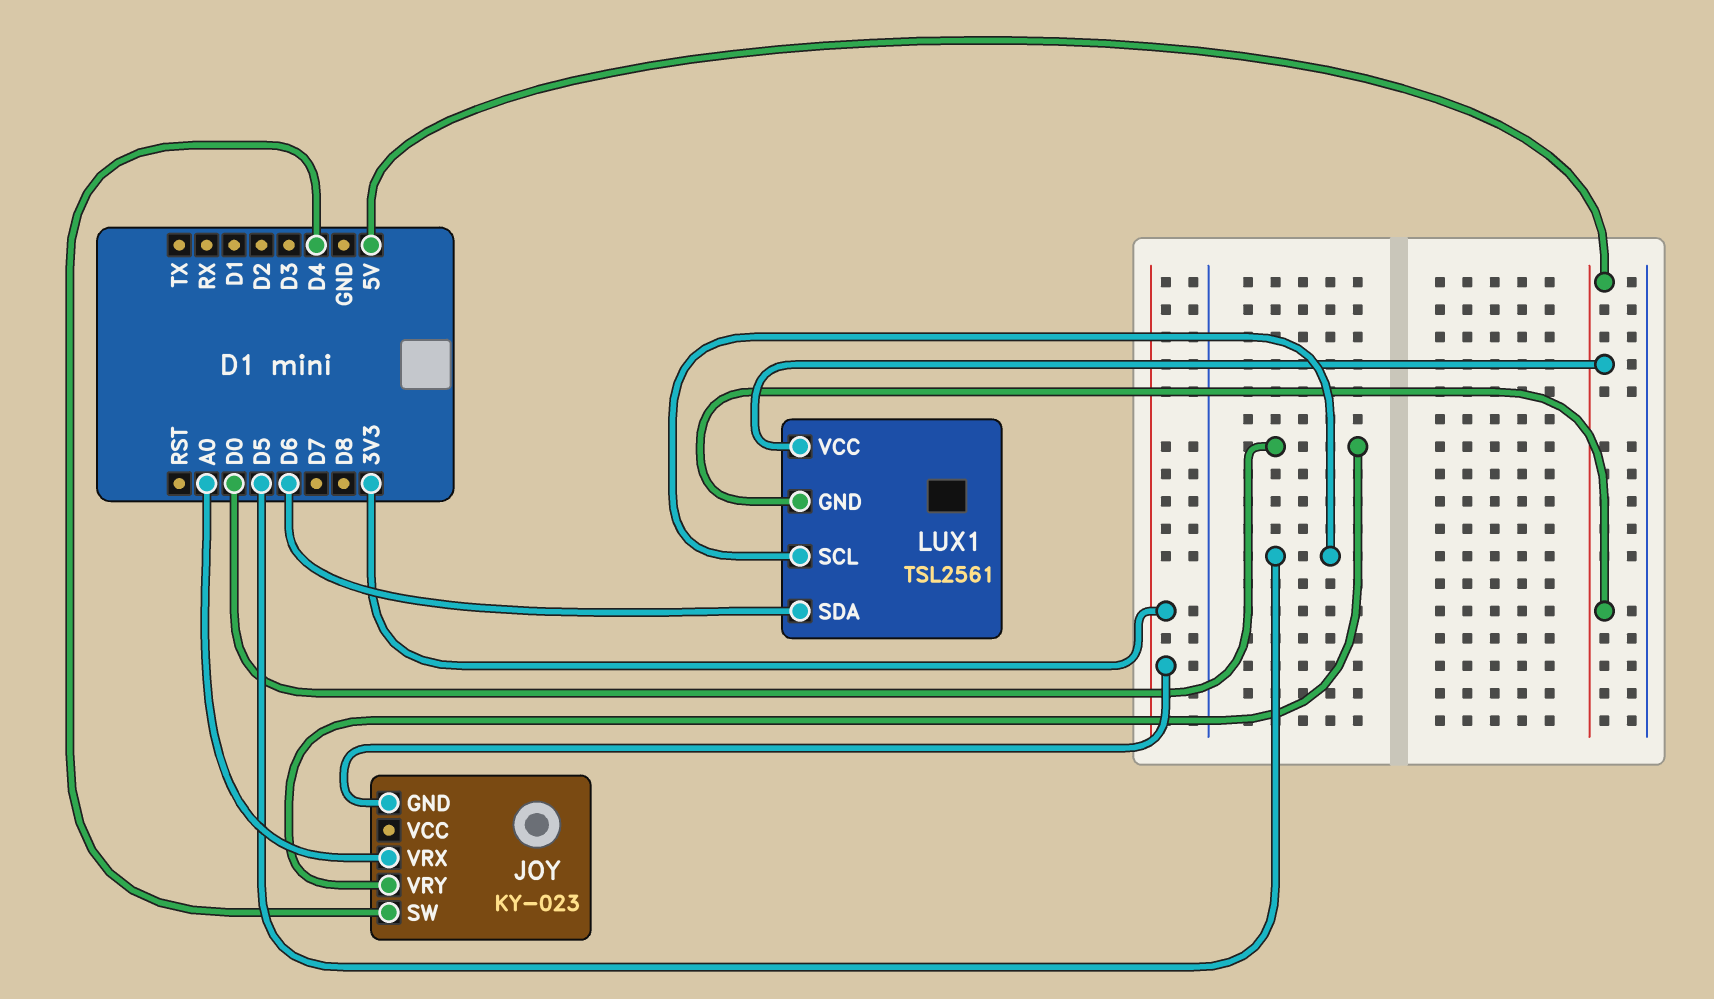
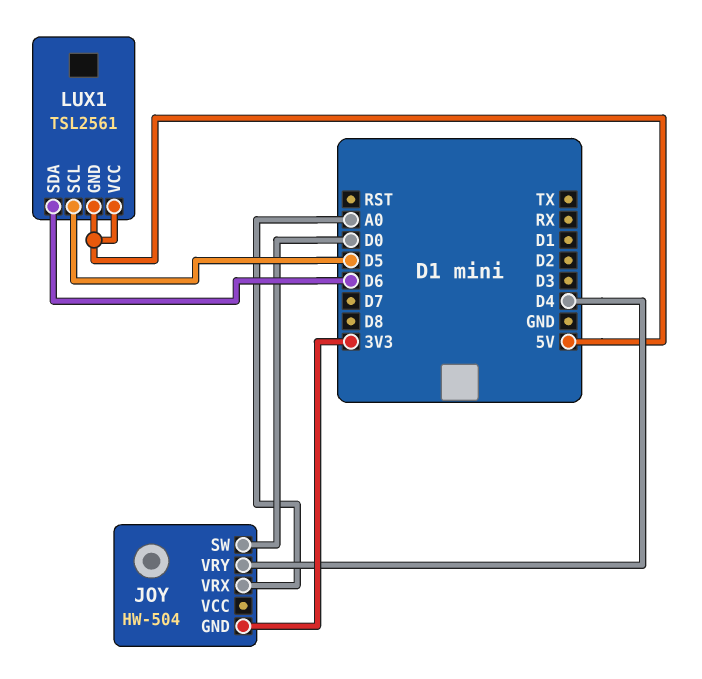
JOY: KY-023 -> HW-504
JOY pin SW: D4 -> D0
JOY pin VRY: D0 -> D4

